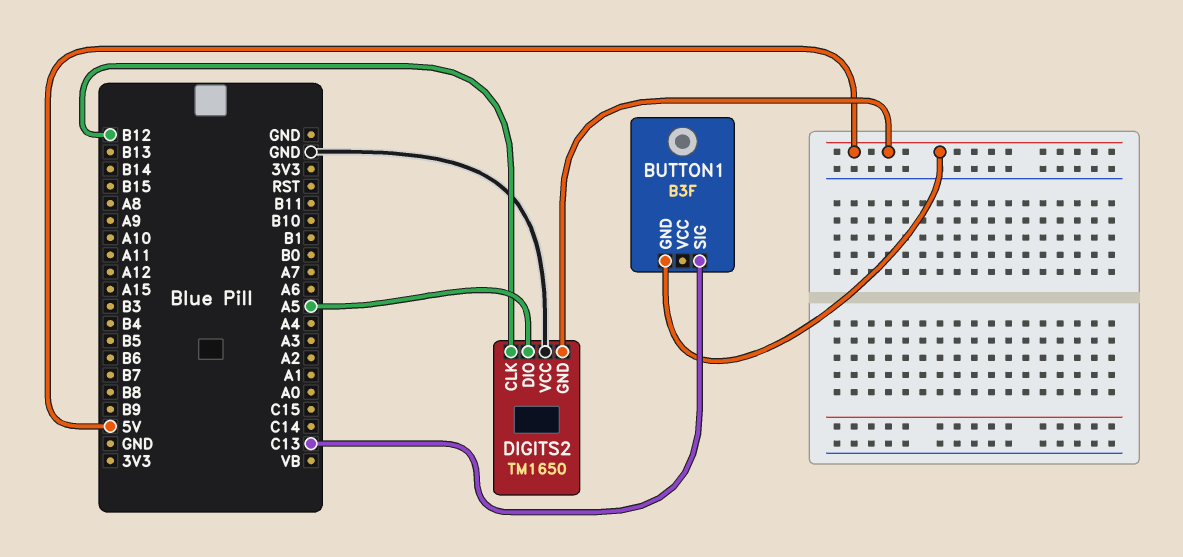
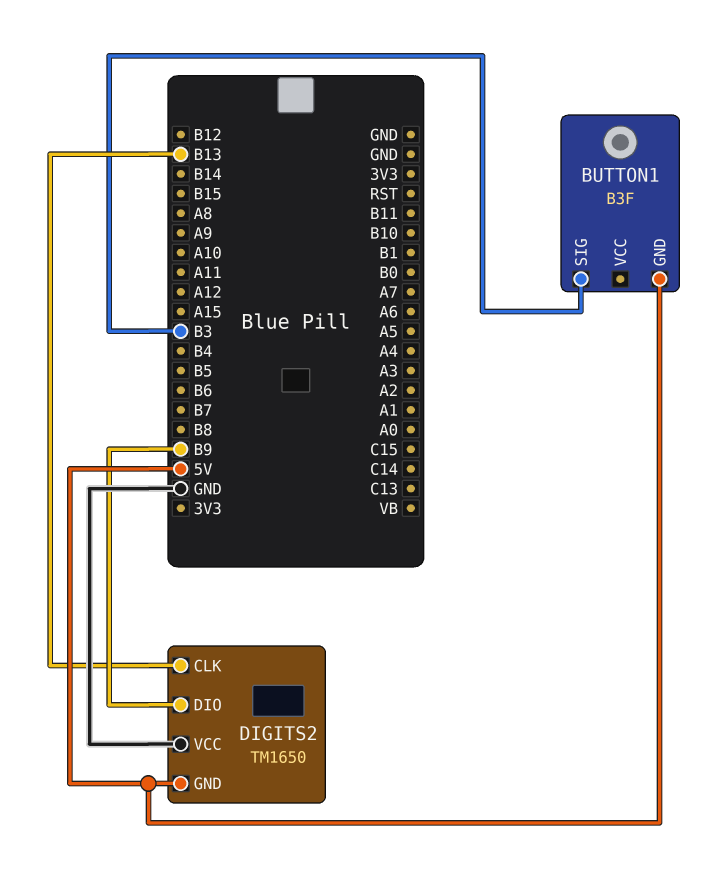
BUTTON1 pin SIG: C13 -> B3
DIGITS2 pin CLK: B12 -> B13
DIGITS2 pin DIO: A5 -> B9

